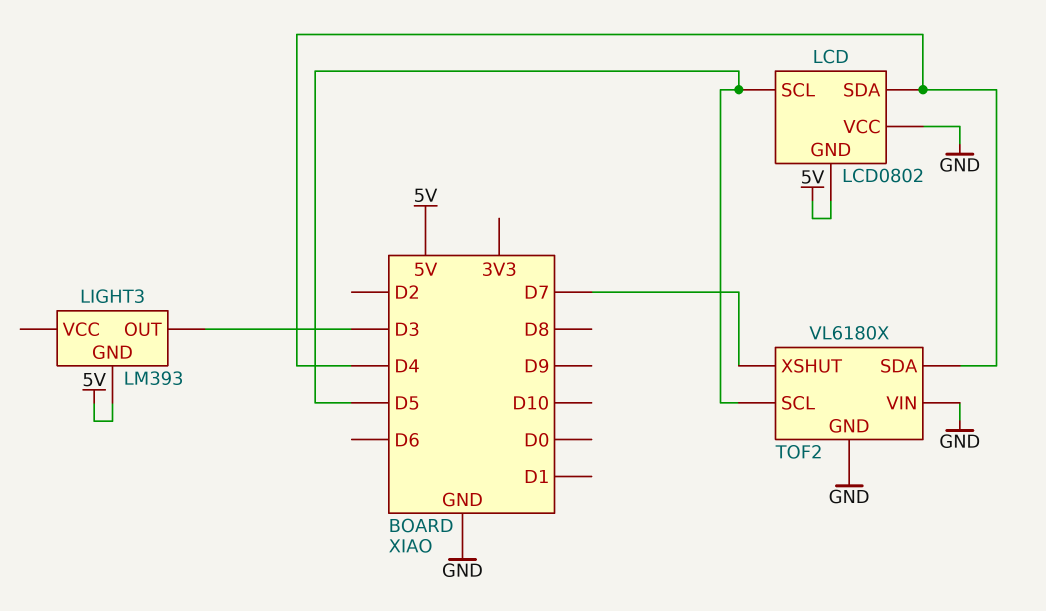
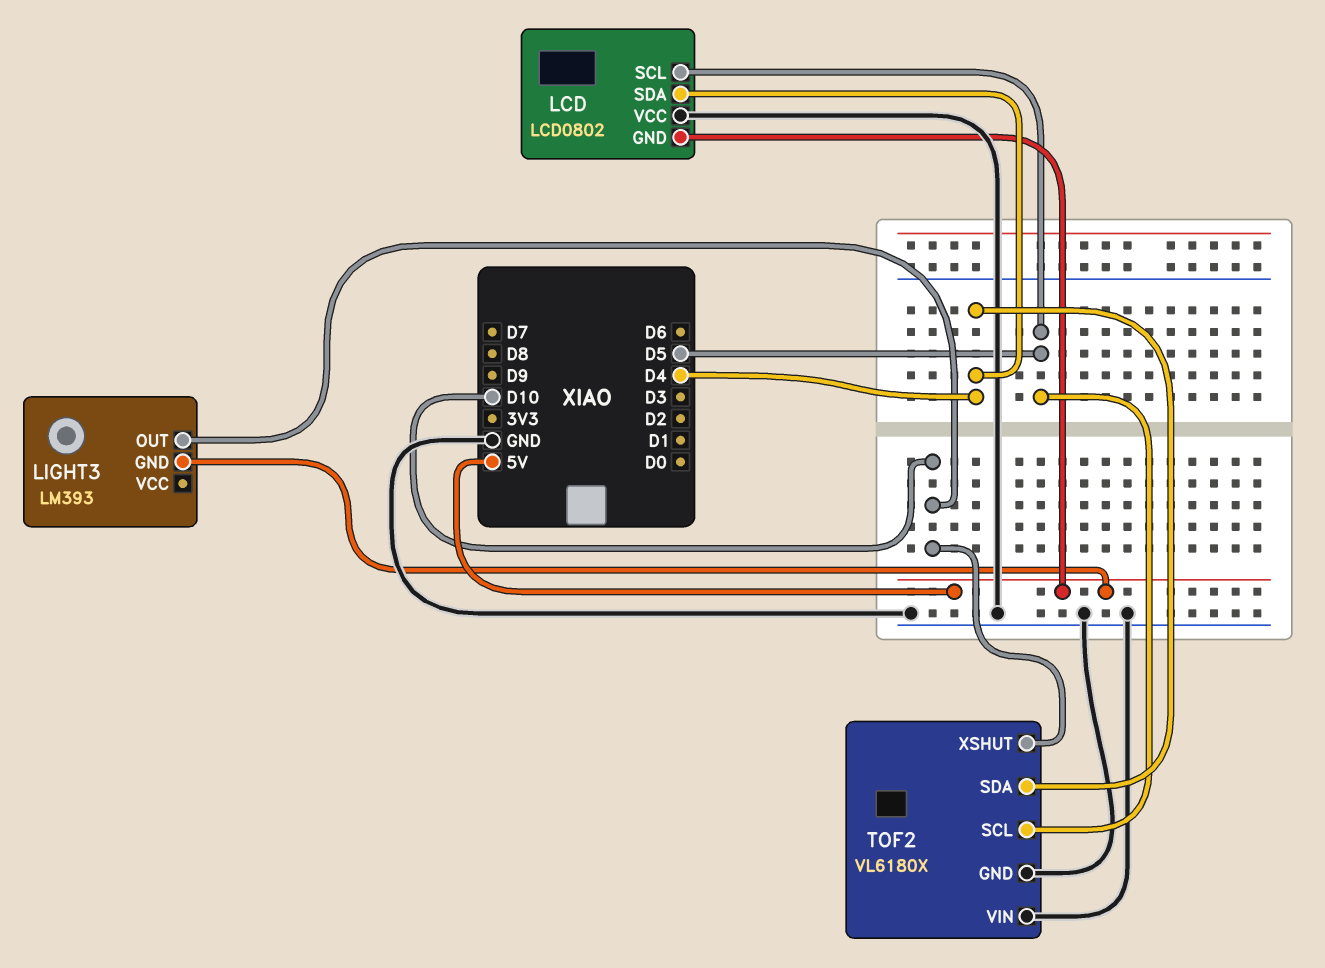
LIGHT3 pin OUT: D3 -> D10
TOF2 pin XSHUT: D7 -> D10

